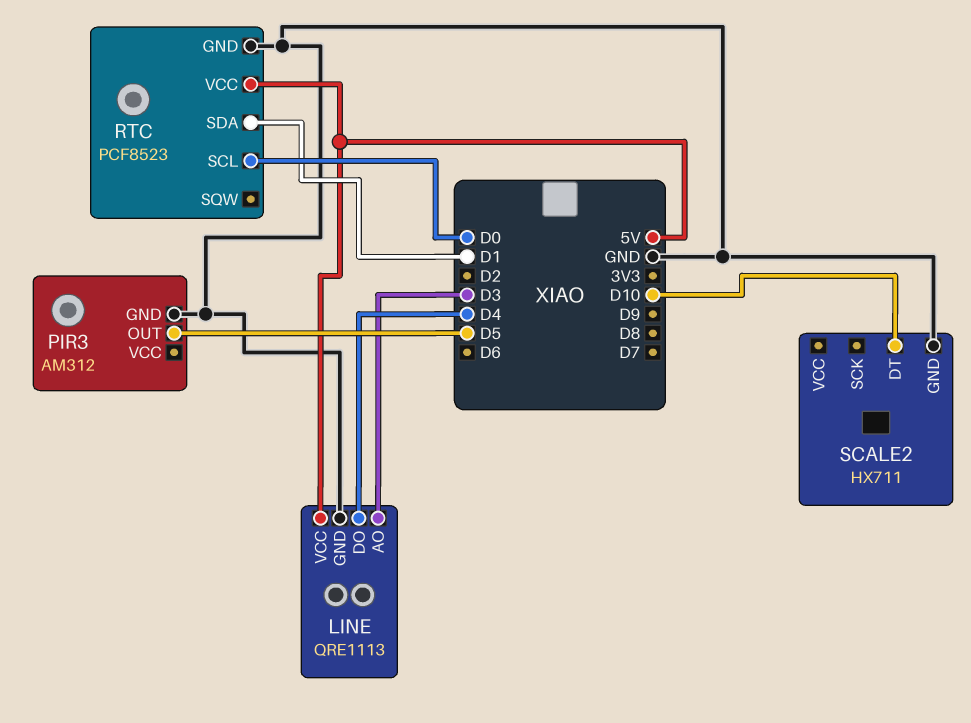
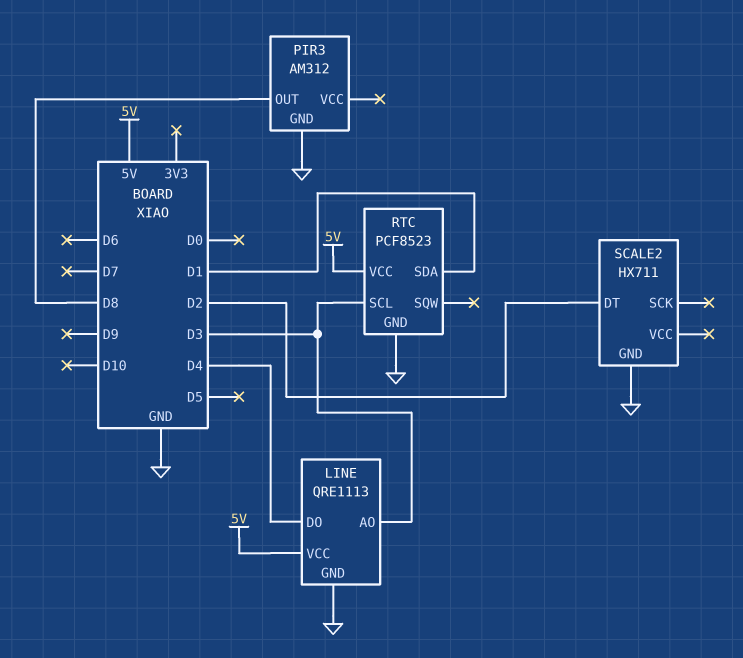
PIR3 pin OUT: D5 -> D8
RTC pin SCL: D0 -> D3
SCALE2 pin DT: D10 -> D2

